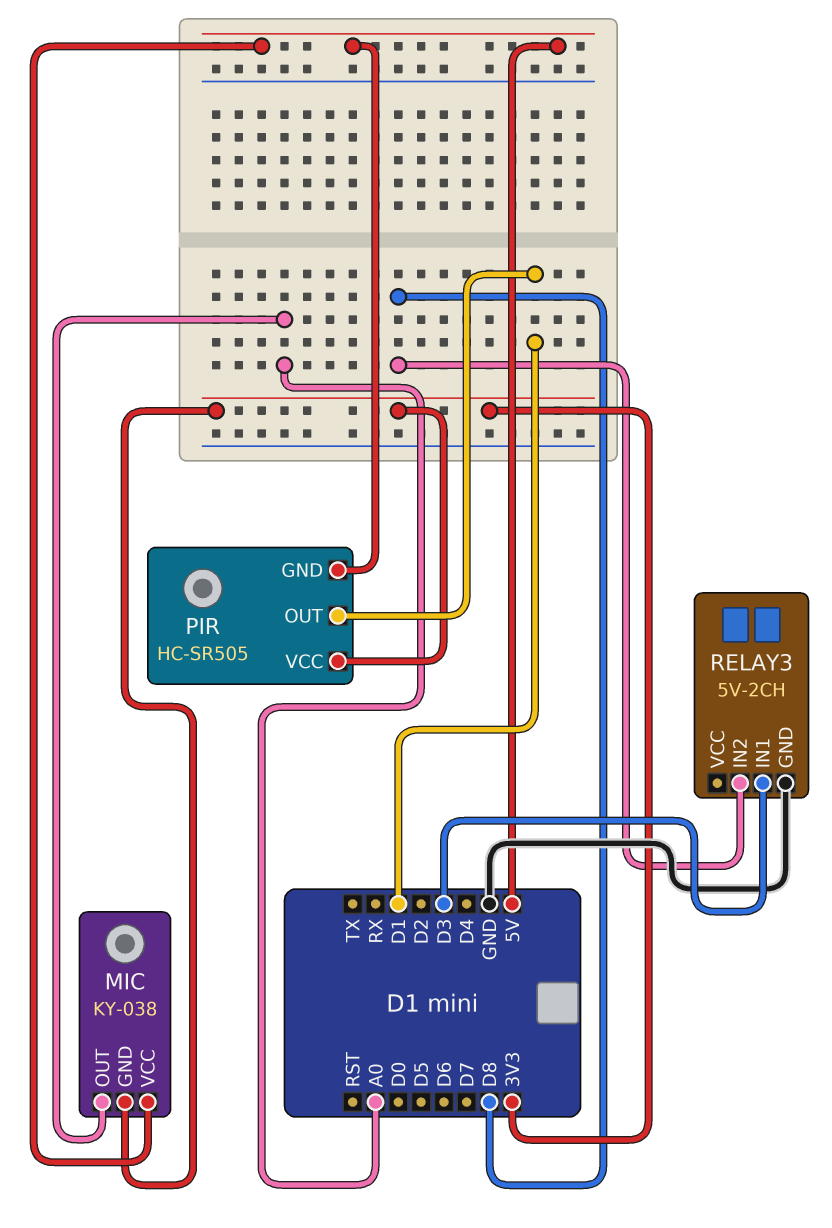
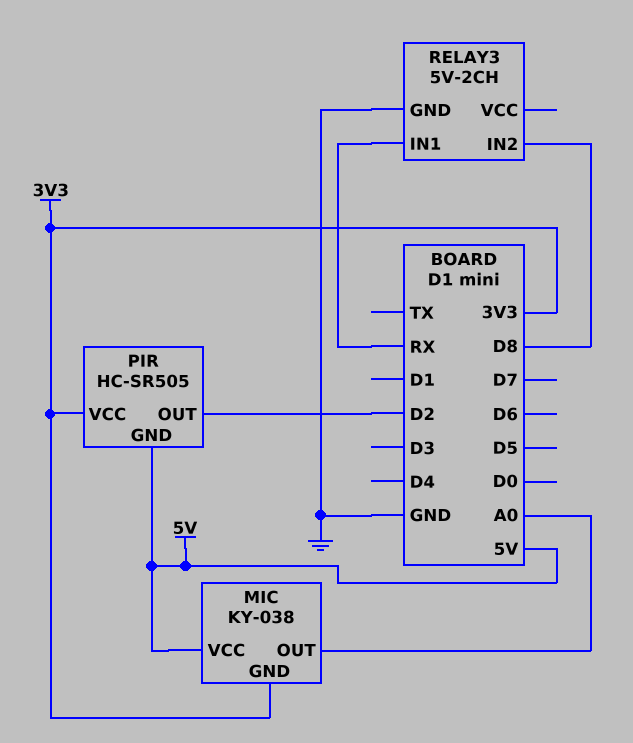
PIR pin OUT: D1 -> D2
RELAY3 pin IN1: D3 -> RX

